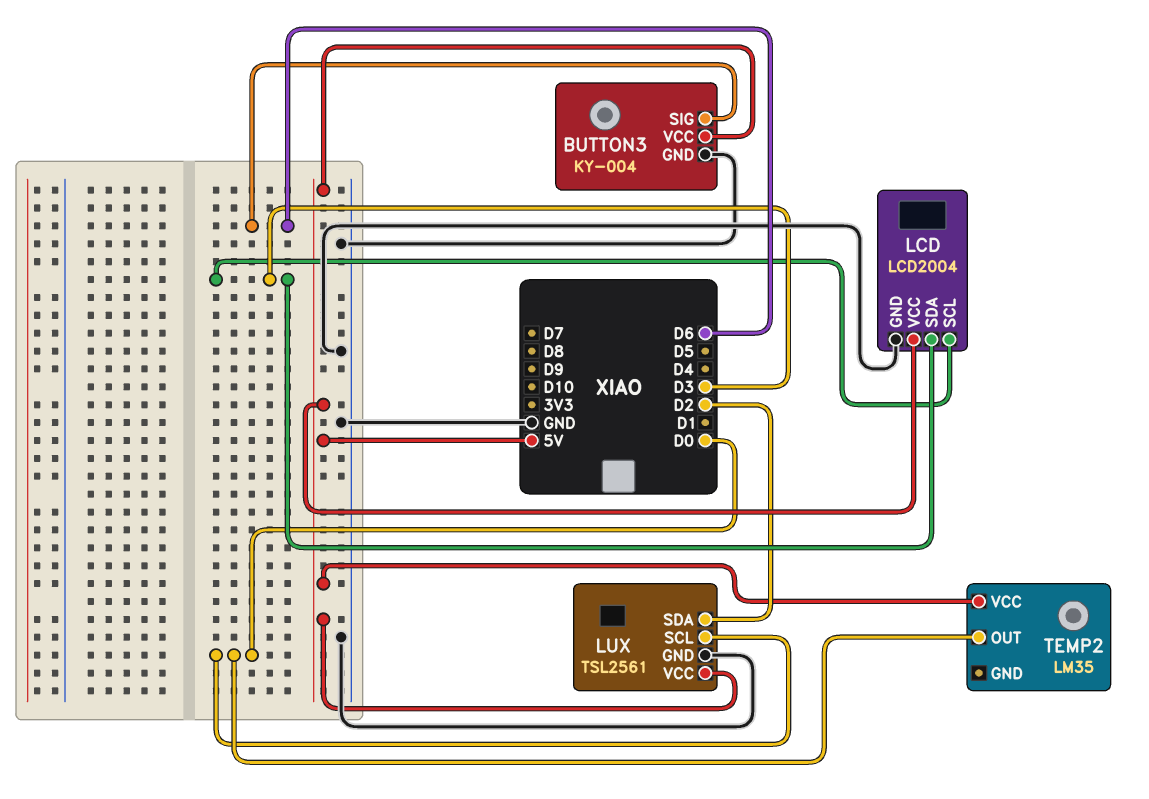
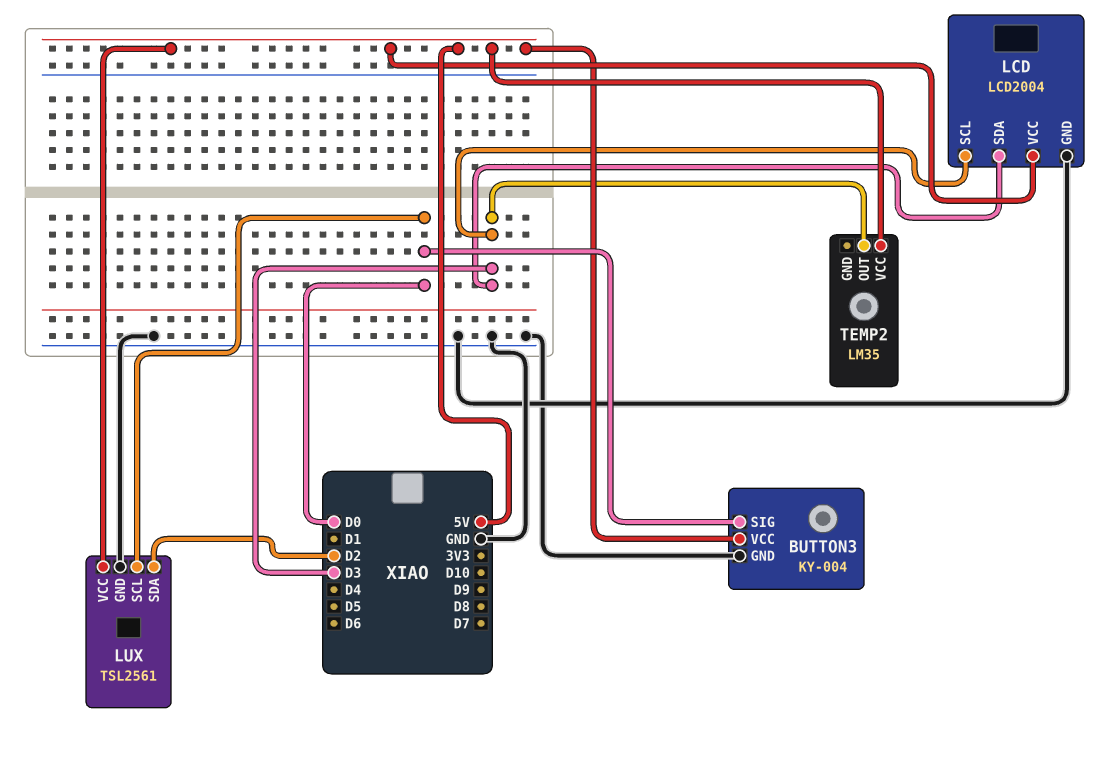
BUTTON3 pin SIG: D6 -> D0
TEMP2 pin OUT: D0 -> D3

